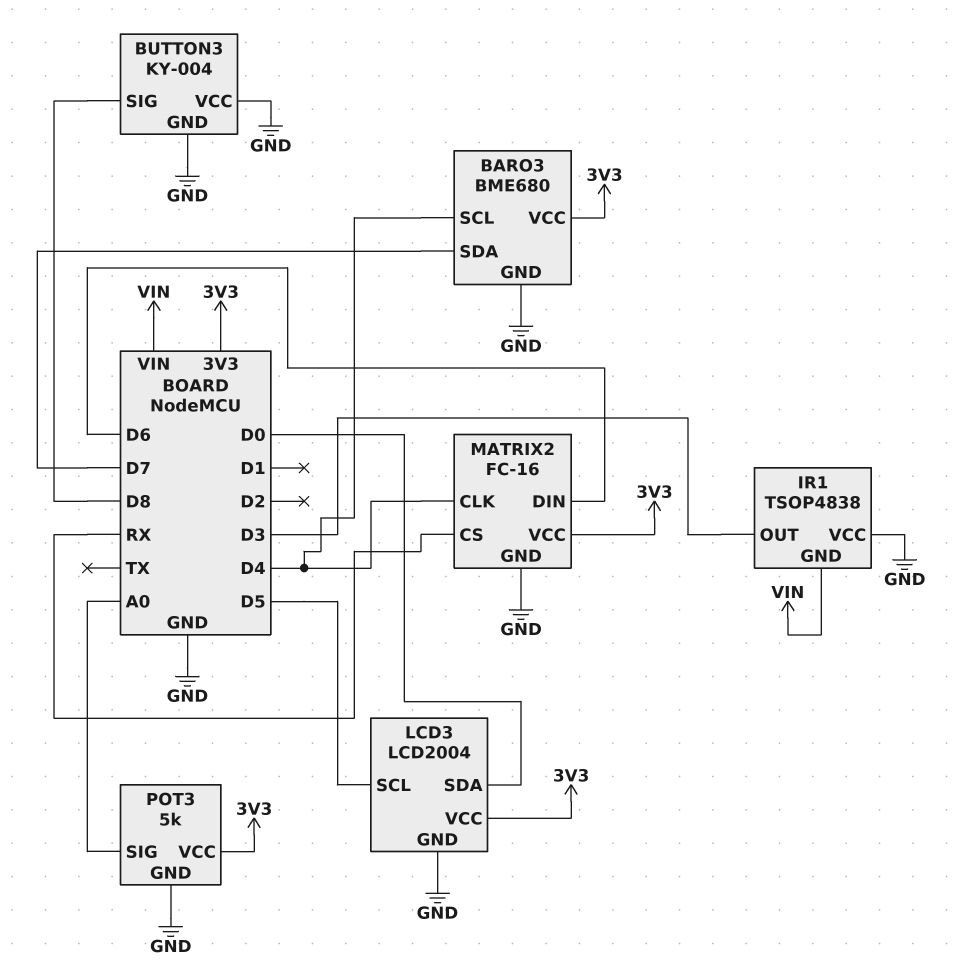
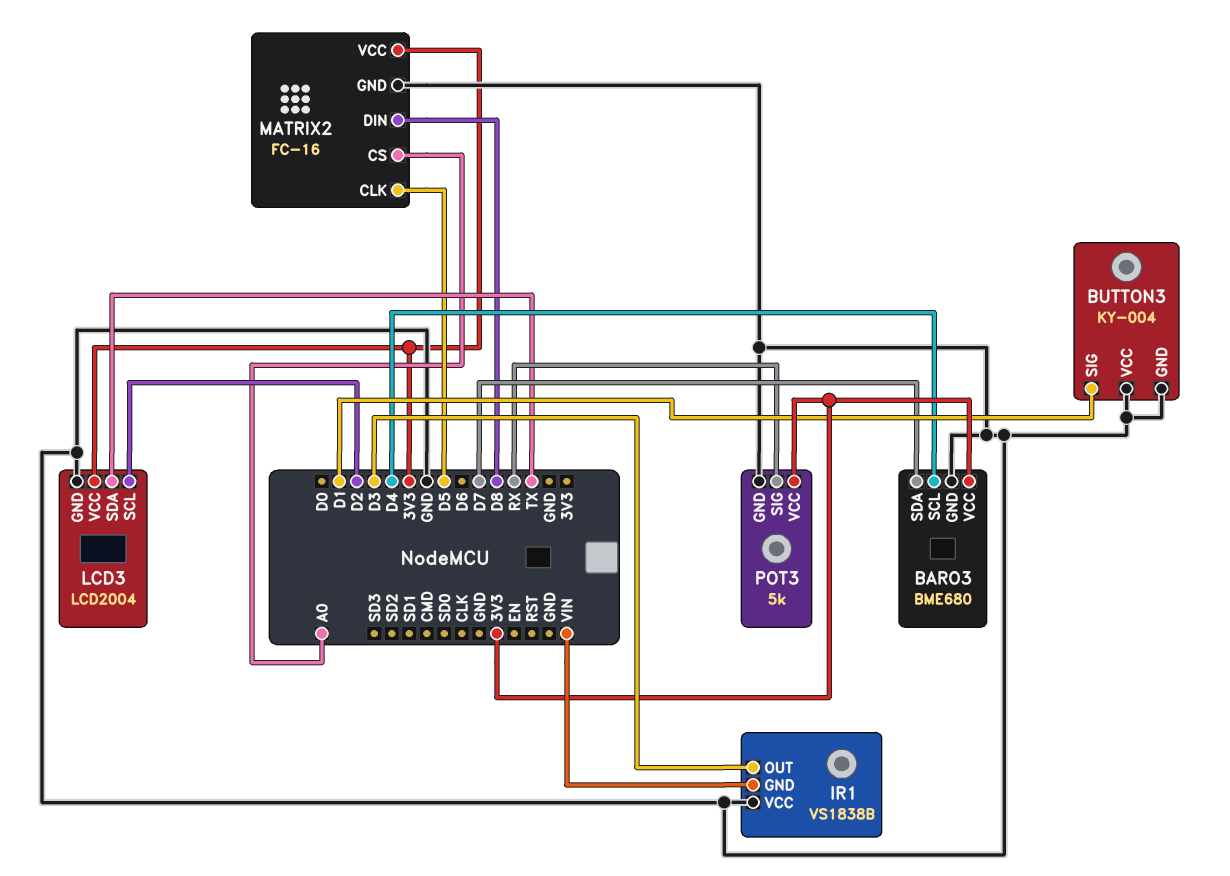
BUTTON3 pin SIG: D8 -> D1
IR1: TSOP4838 -> VS1838B
LCD3 pin SCL: D5 -> D2
LCD3 pin SDA: D0 -> TX
MATRIX2 pin CLK: D4 -> D5
MATRIX2 pin CS: RX -> A0
MATRIX2 pin DIN: D6 -> D8
POT3 pin SIG: A0 -> RX

